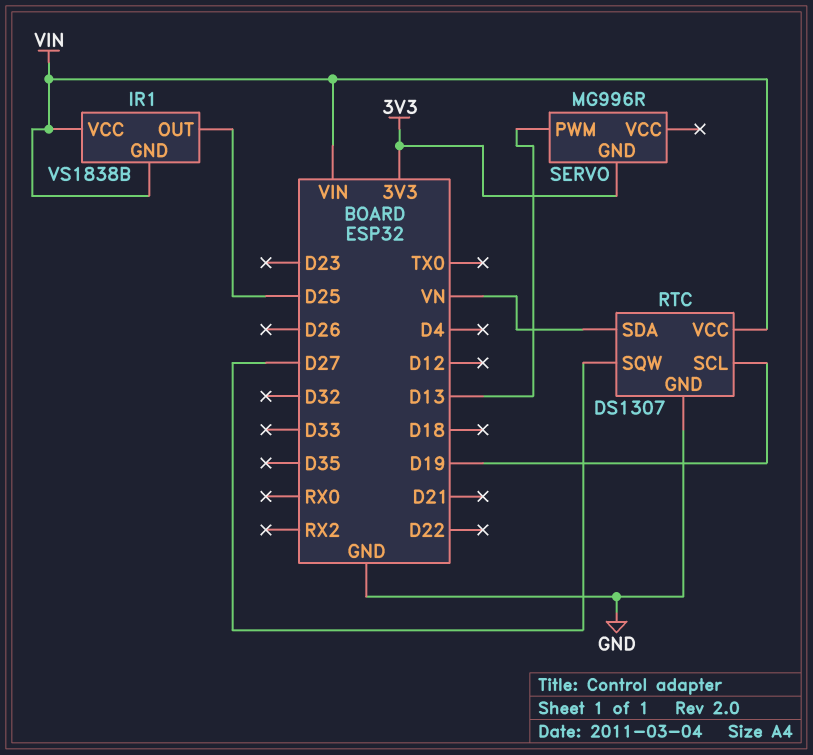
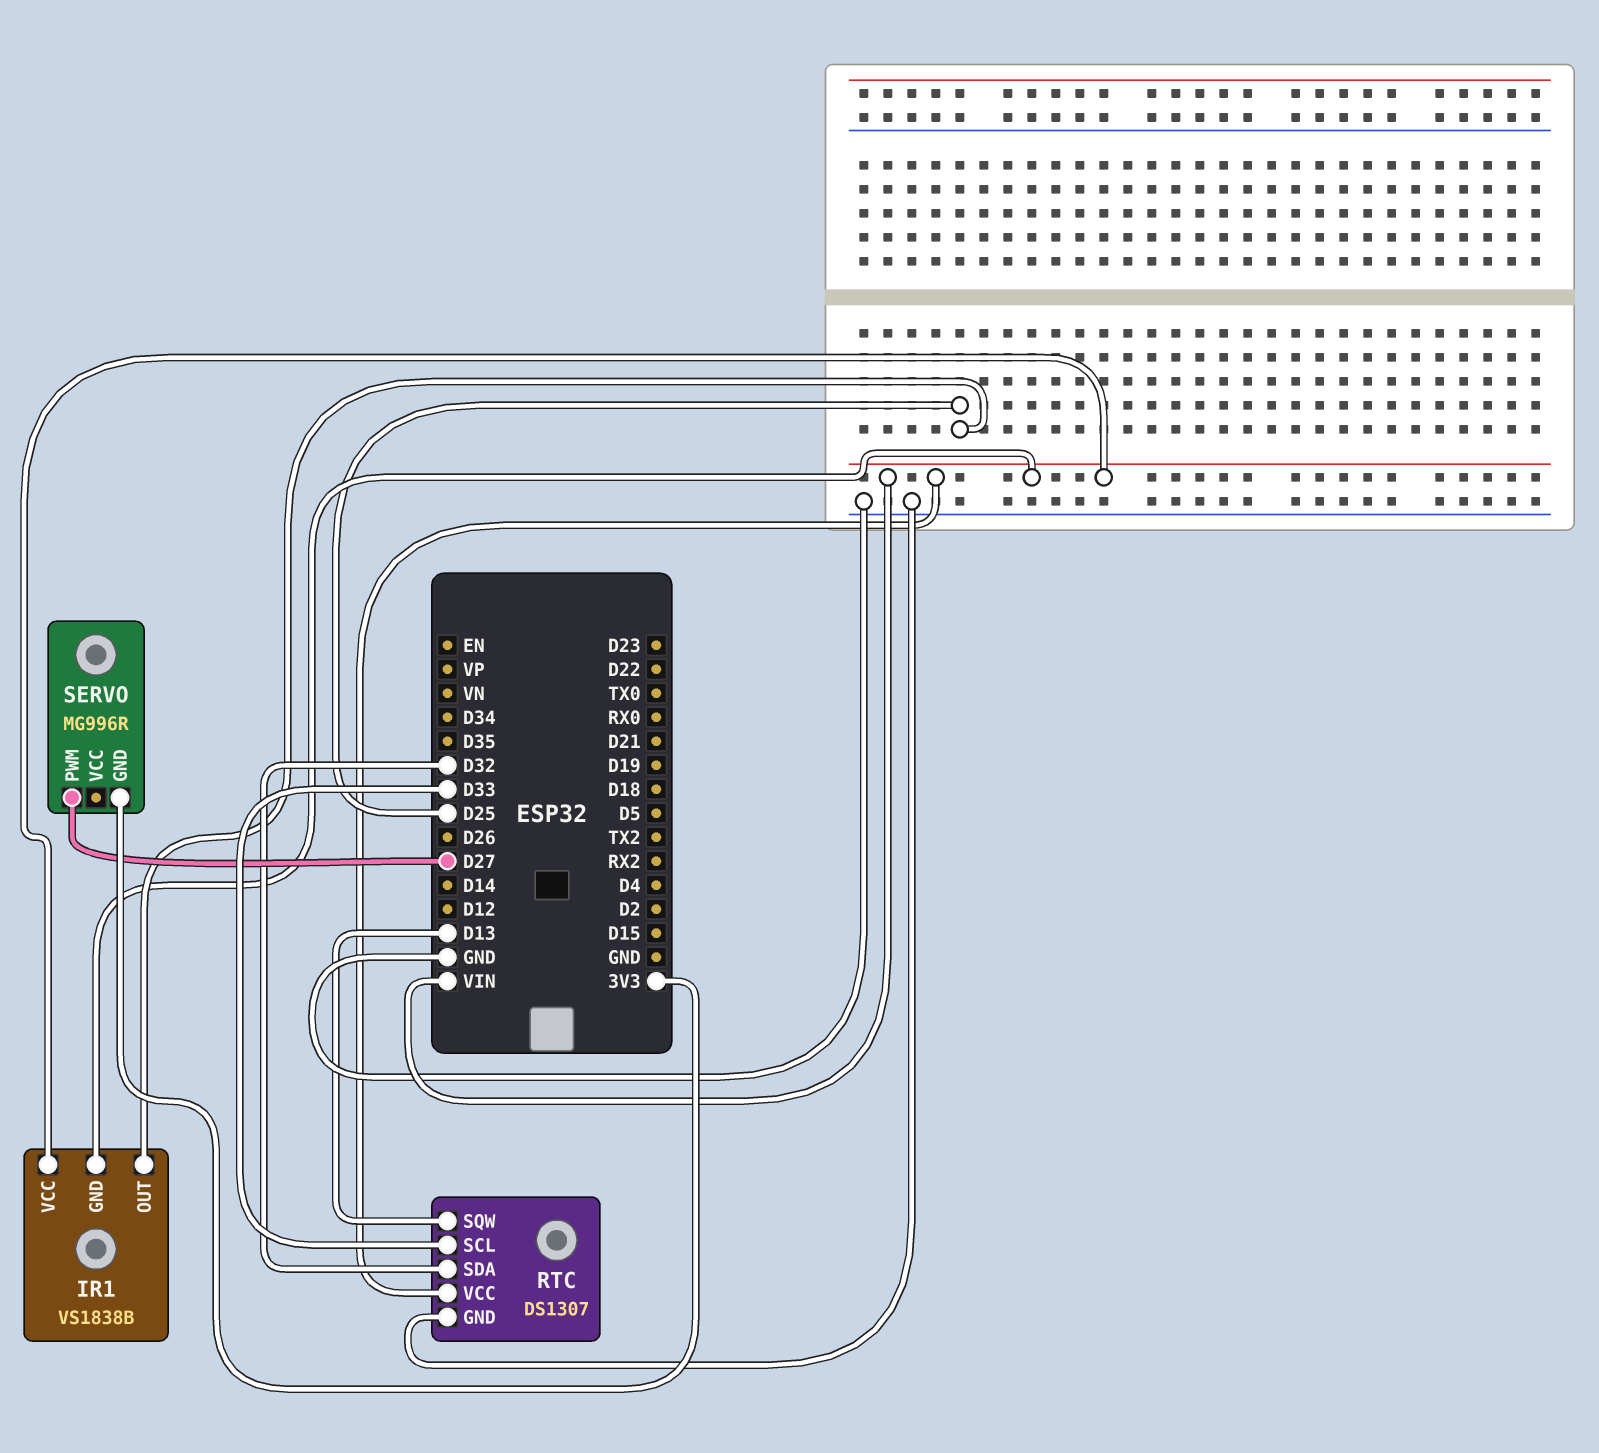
RTC pin SCL: D19 -> D33
RTC pin SDA: VN -> D32
RTC pin SQW: D27 -> D13
SERVO pin PWM: D13 -> D27

